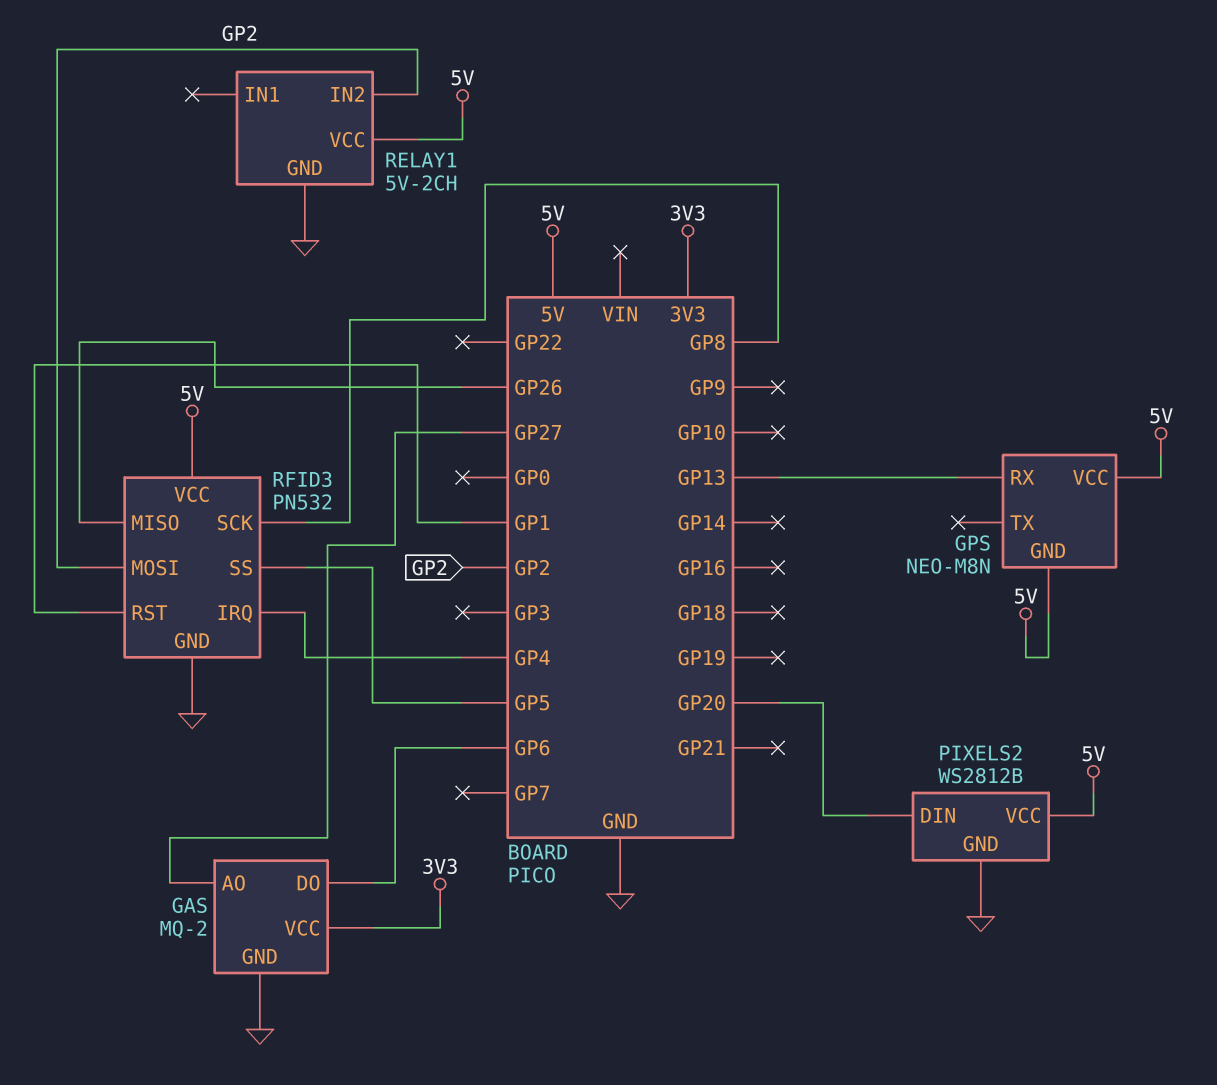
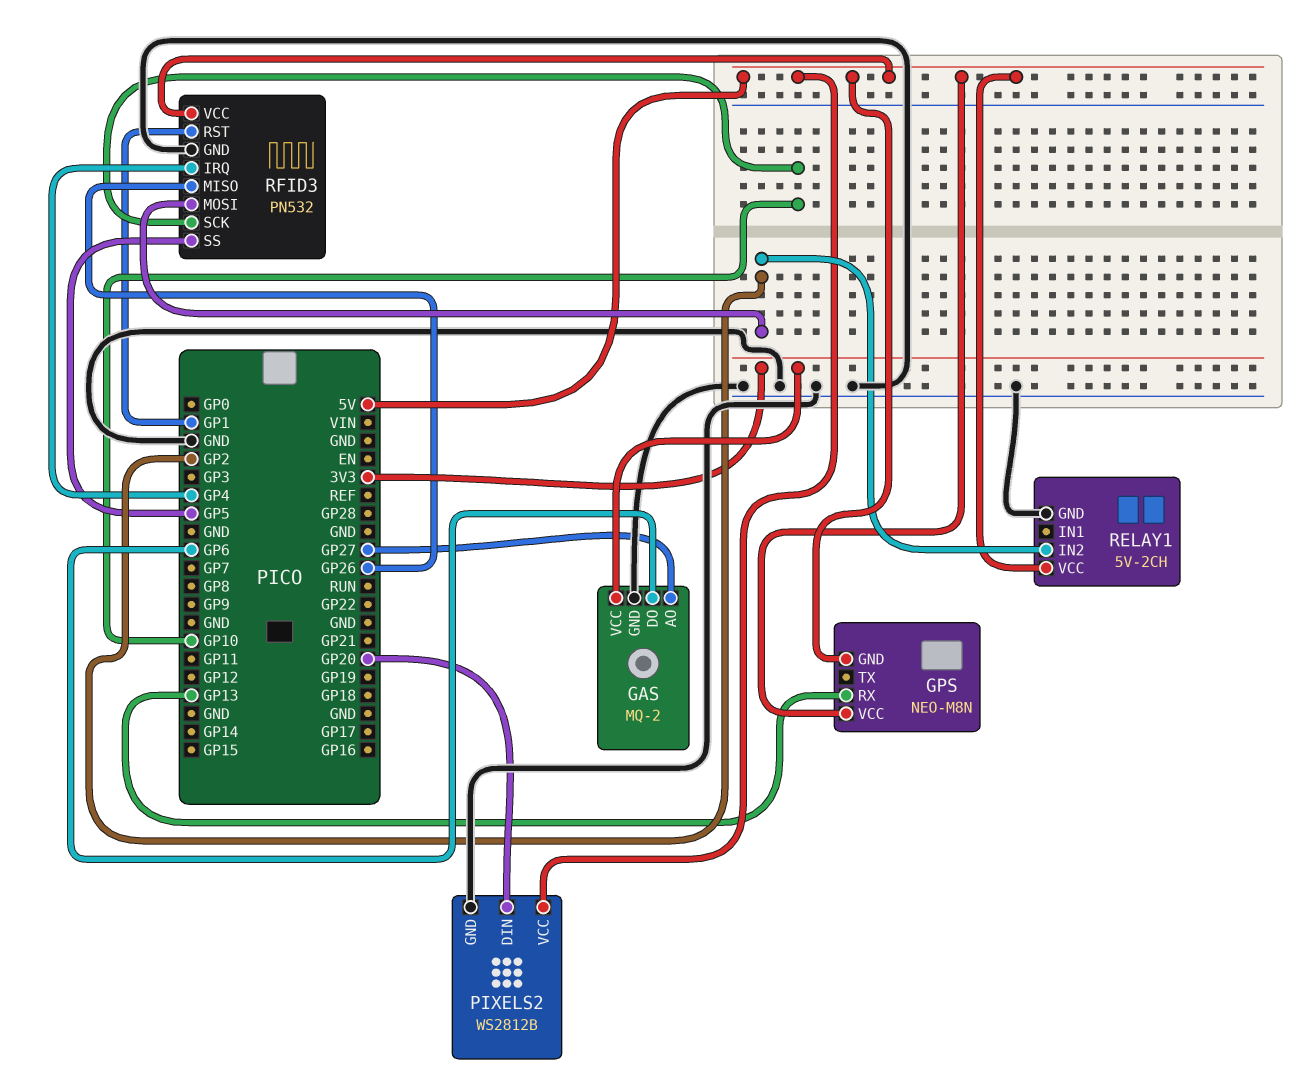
RFID3 pin SCK: GP8 -> GP10

